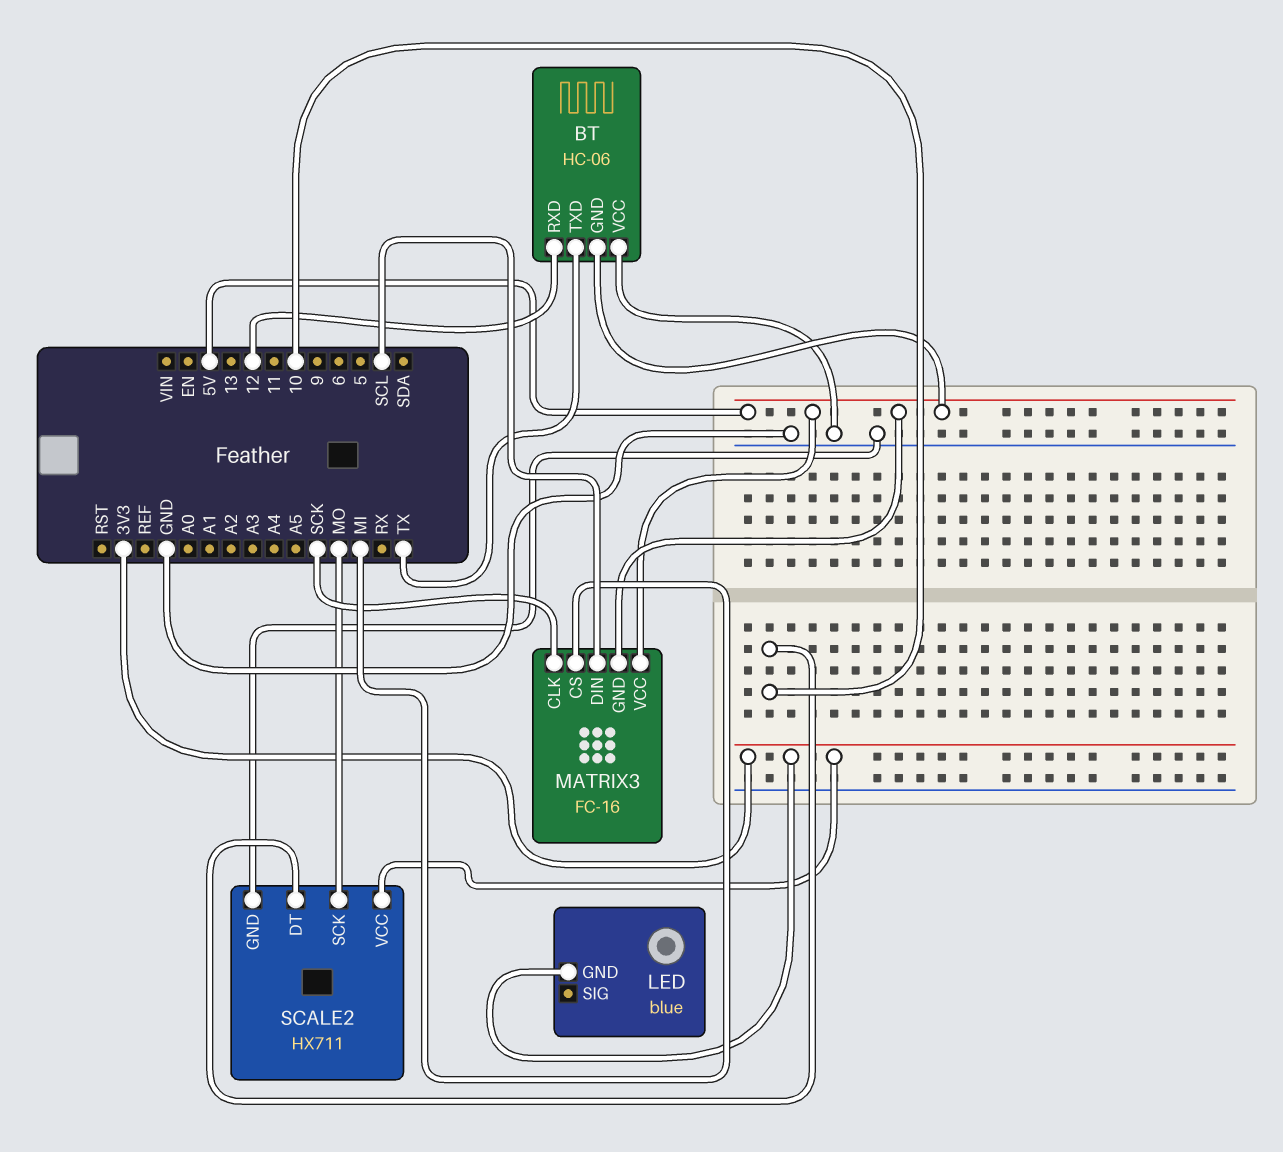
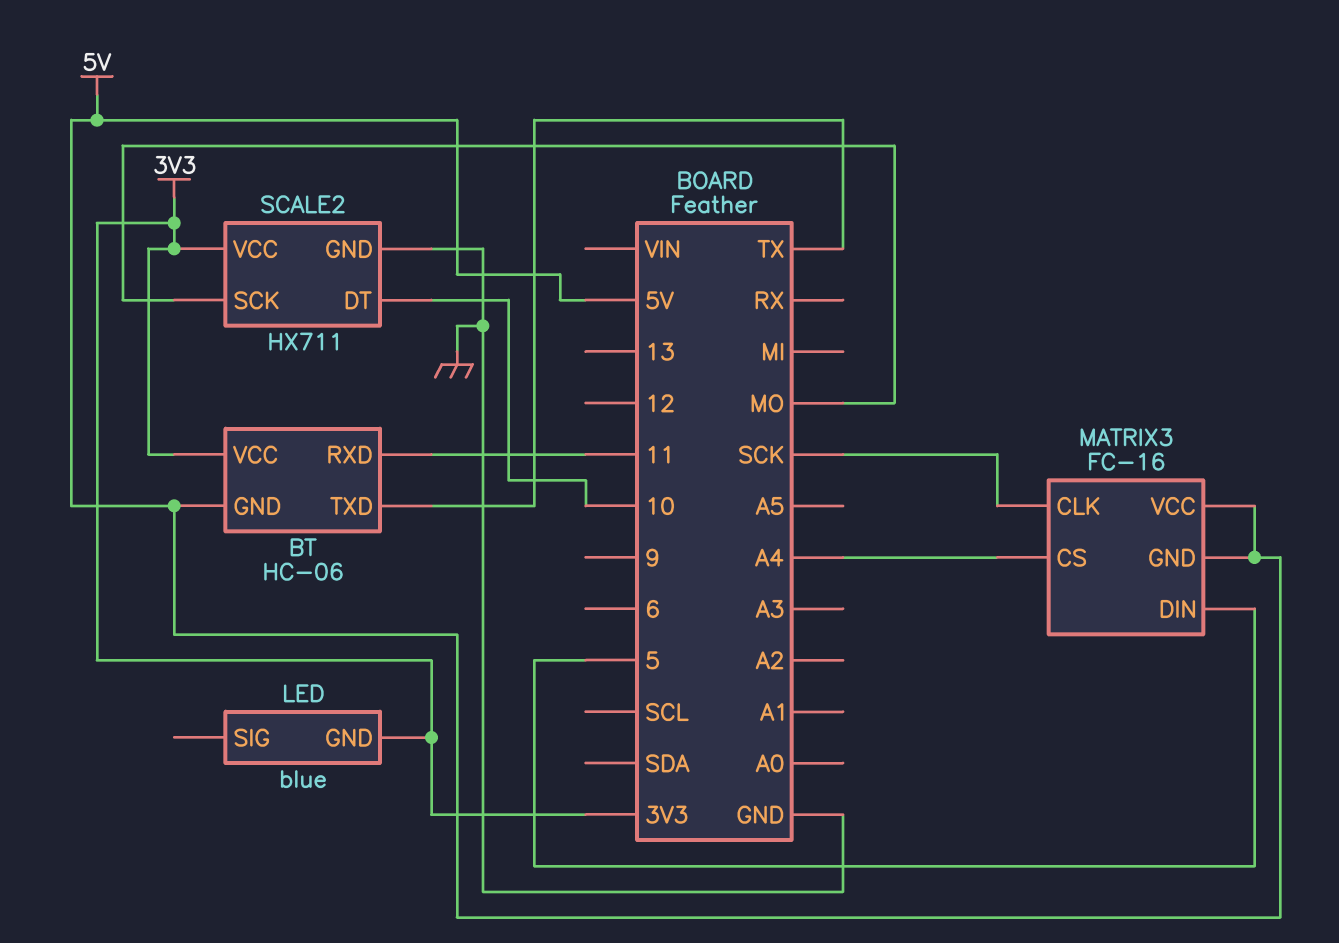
BT pin RXD: 12 -> 11
BT pin VCC: GND -> 3V3
MATRIX3 pin CS: MI -> A4
MATRIX3 pin DIN: SCL -> 5

